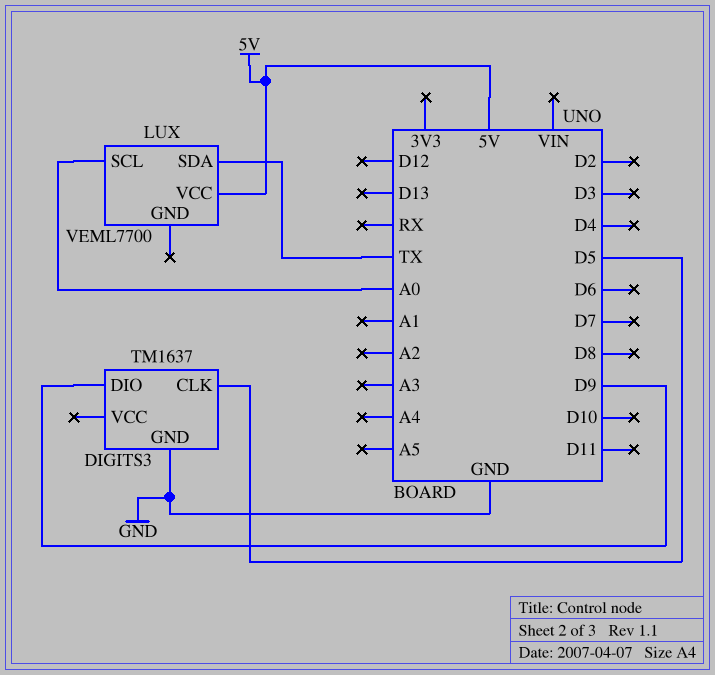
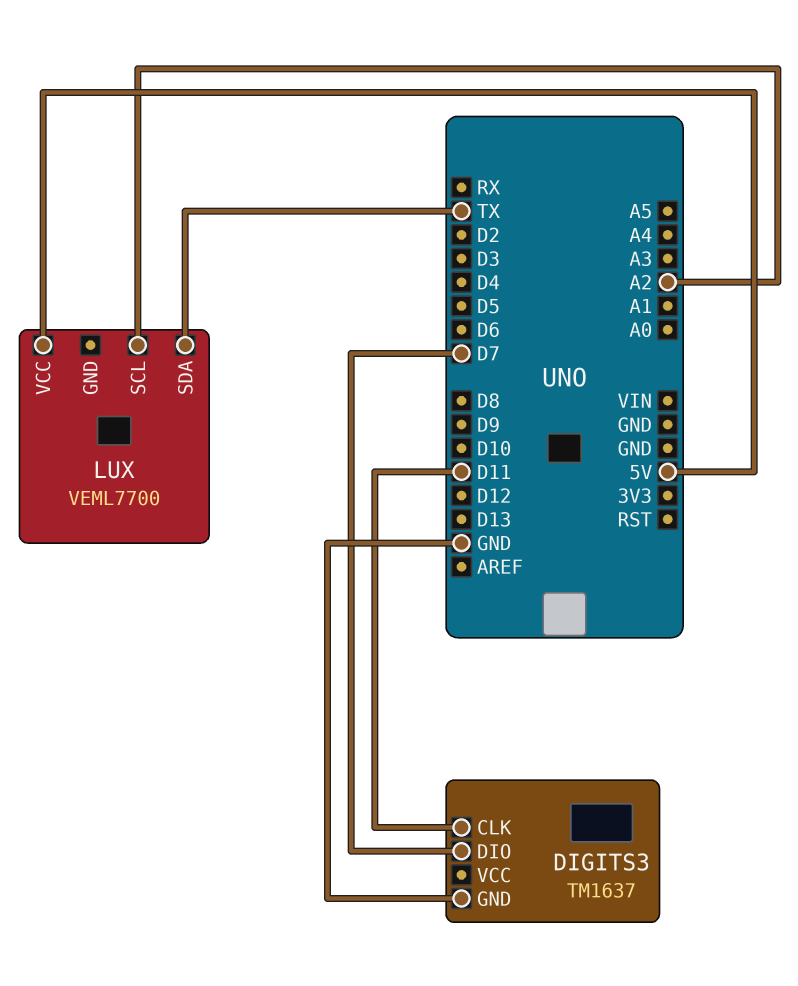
DIGITS3 pin CLK: D5 -> D11
DIGITS3 pin DIO: D9 -> D7
LUX pin SCL: A0 -> A2

